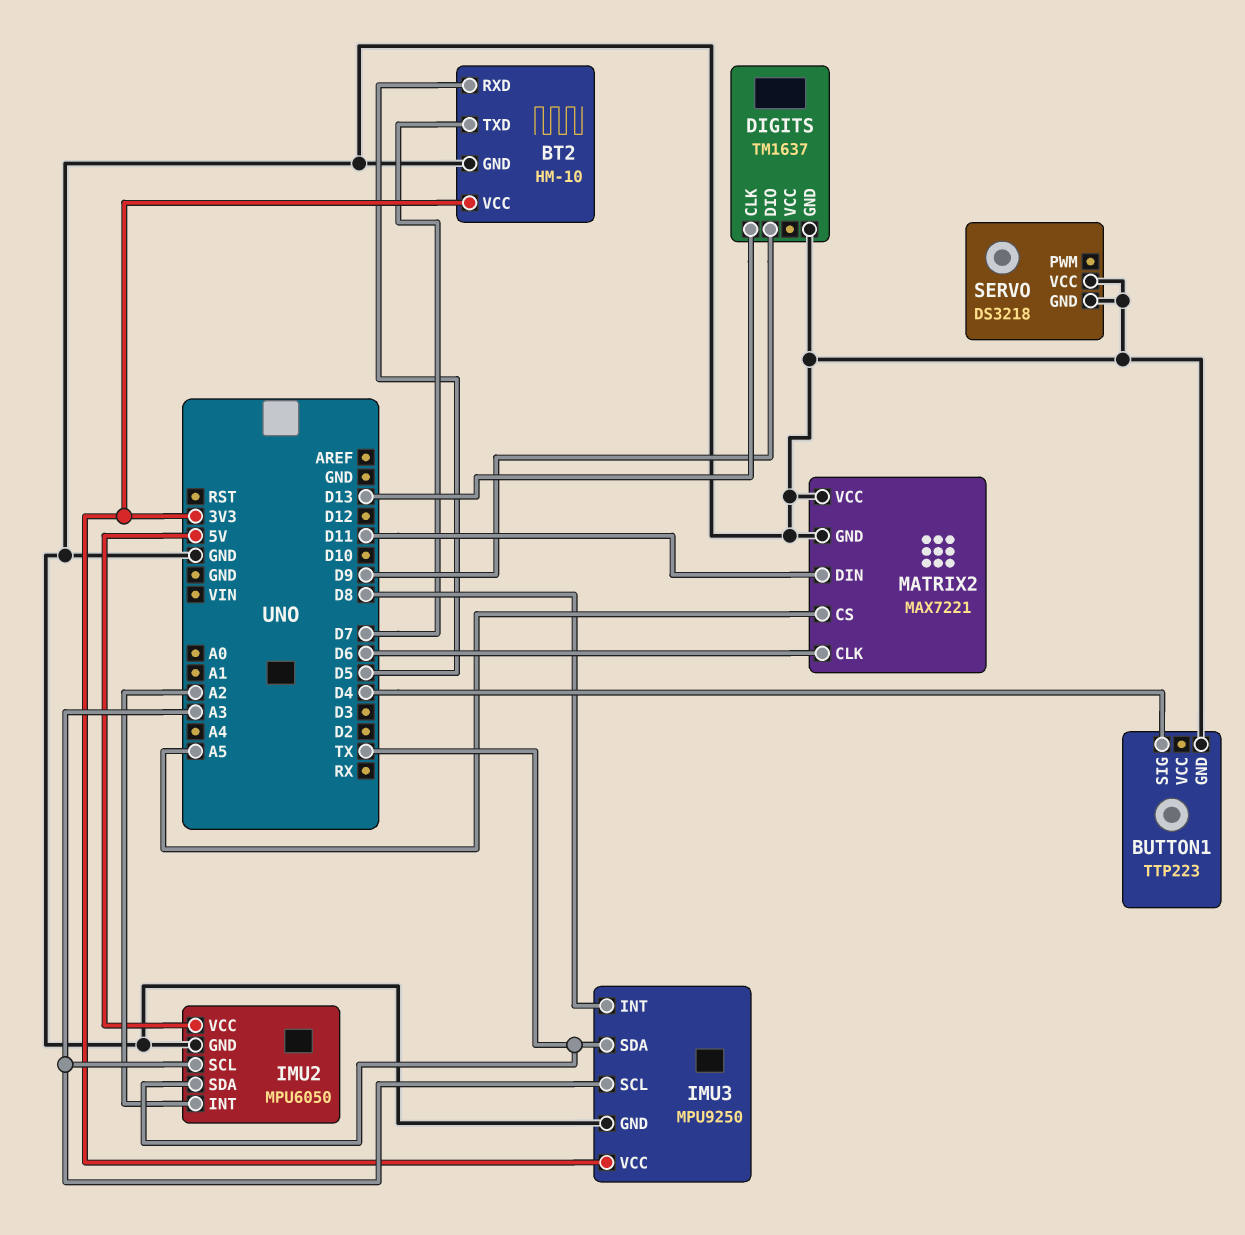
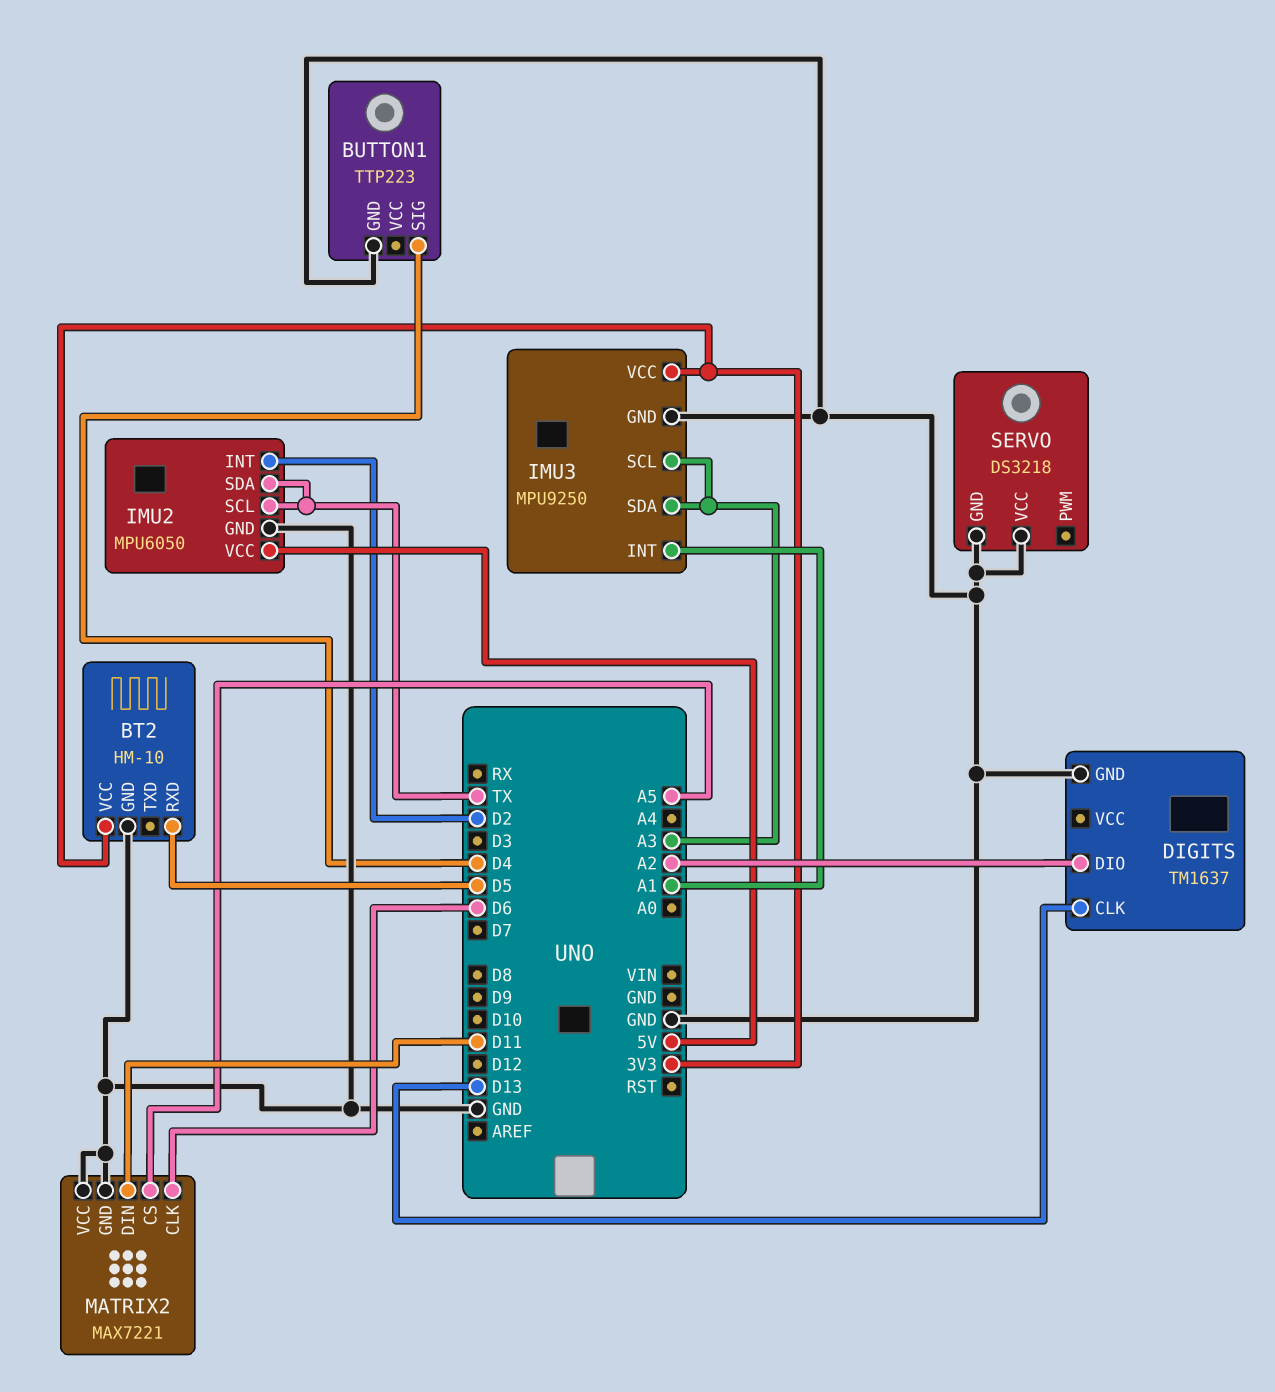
BT2 pin TXD: D7 -> none
DIGITS pin DIO: D9 -> A2
IMU2 pin INT: A2 -> D2
IMU2 pin SCL: A3 -> TX
IMU3 pin INT: D8 -> A1
IMU3 pin SDA: TX -> A3

